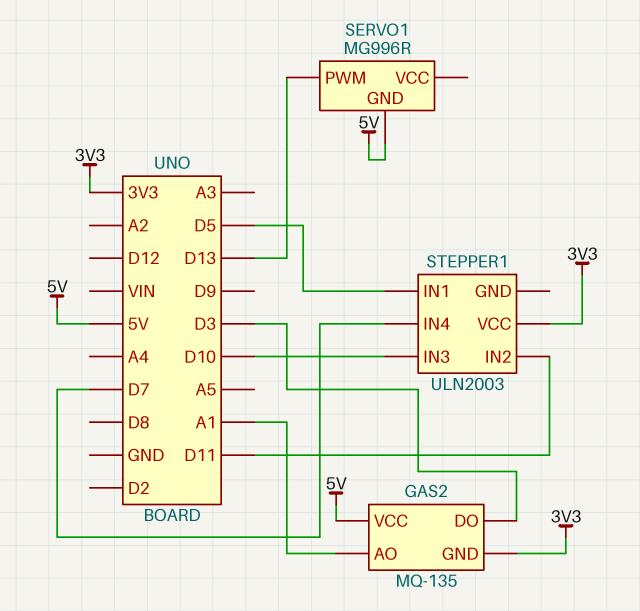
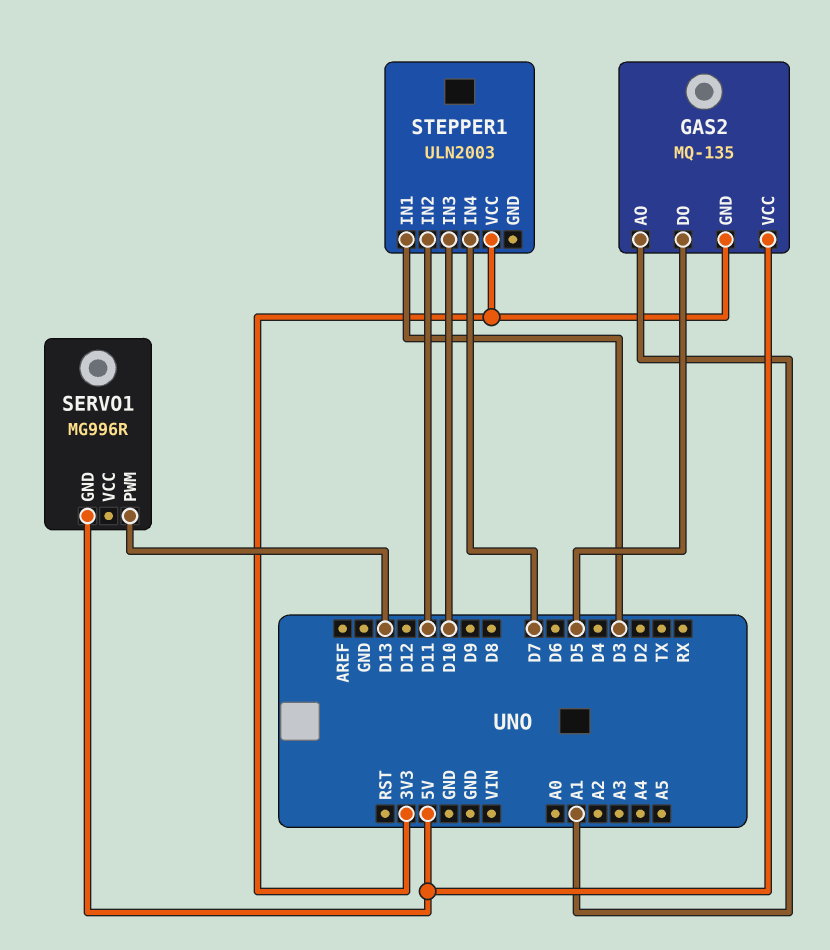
GAS2 pin DO: D3 -> D5
STEPPER1 pin IN1: D5 -> D3

